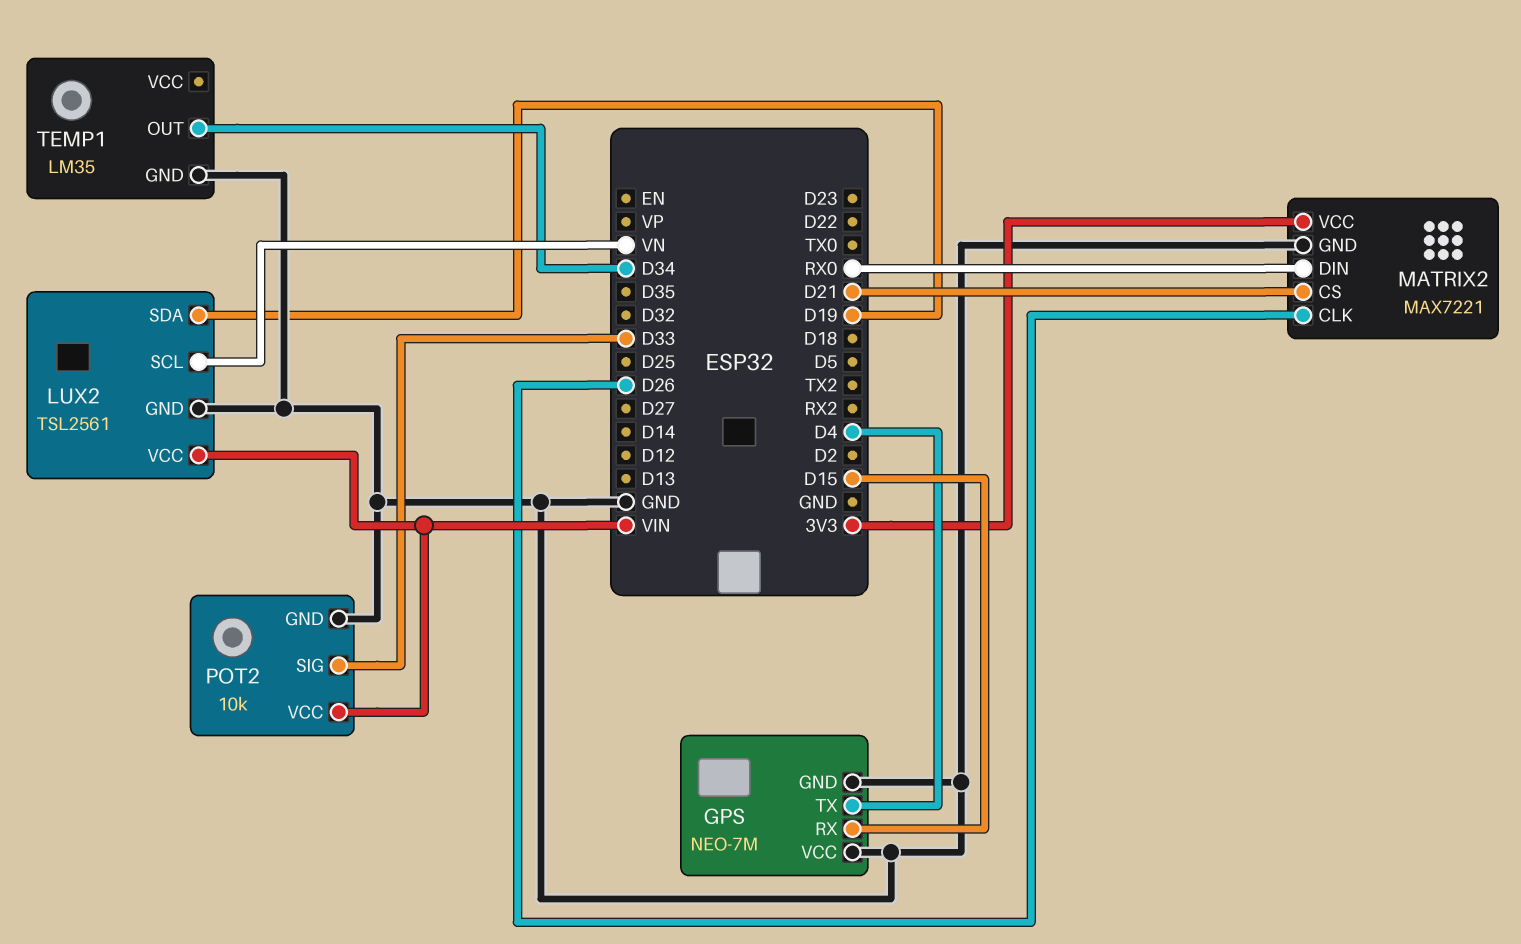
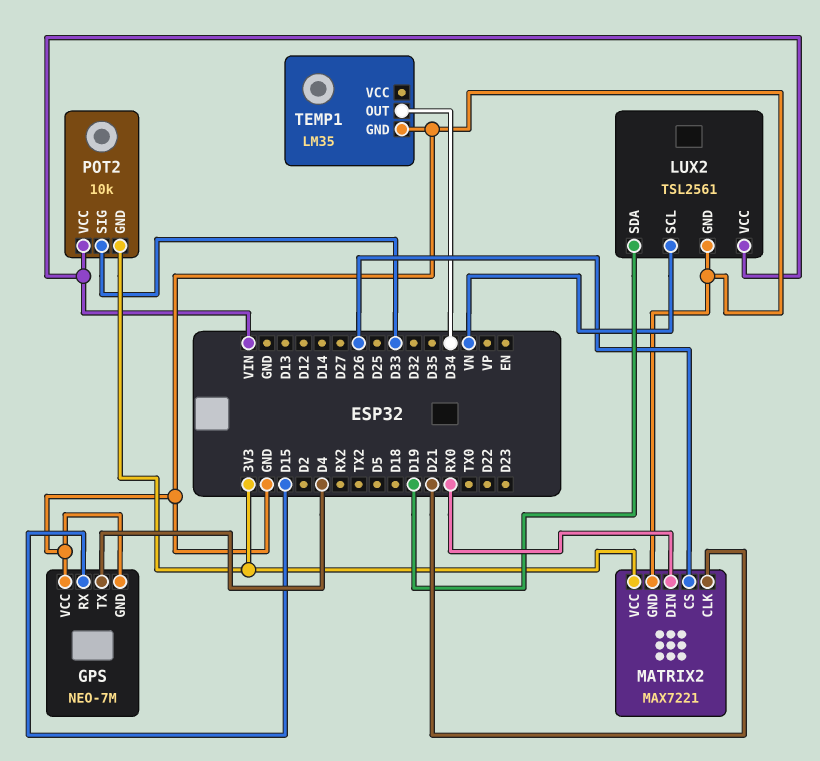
MATRIX2 pin CLK: D26 -> D21
MATRIX2 pin CS: D21 -> D26
POT2 pin GND: GND -> 3V3

